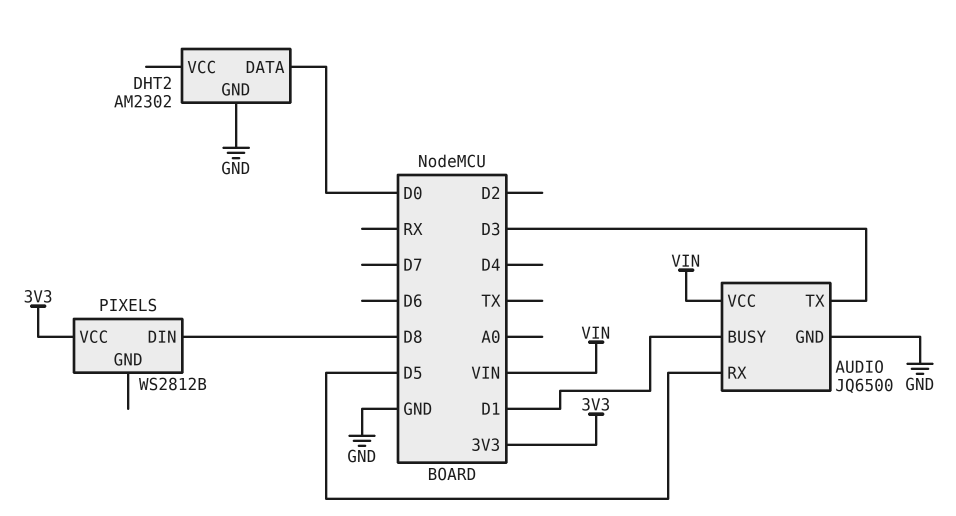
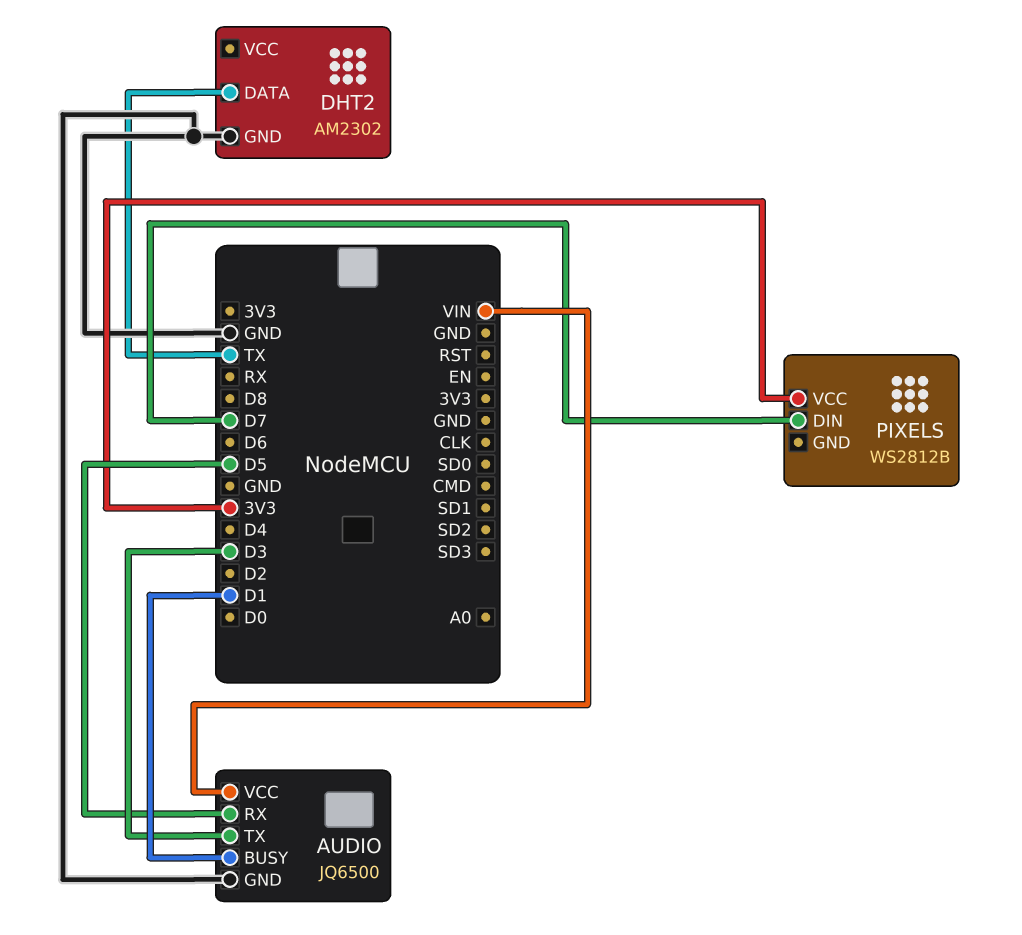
DHT2 pin DATA: D0 -> TX
PIXELS pin DIN: D8 -> D7

